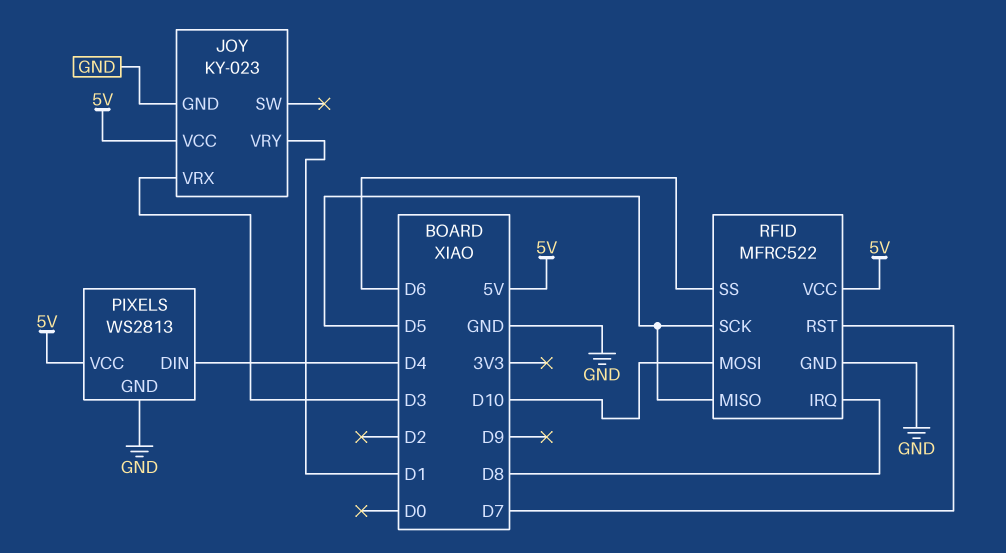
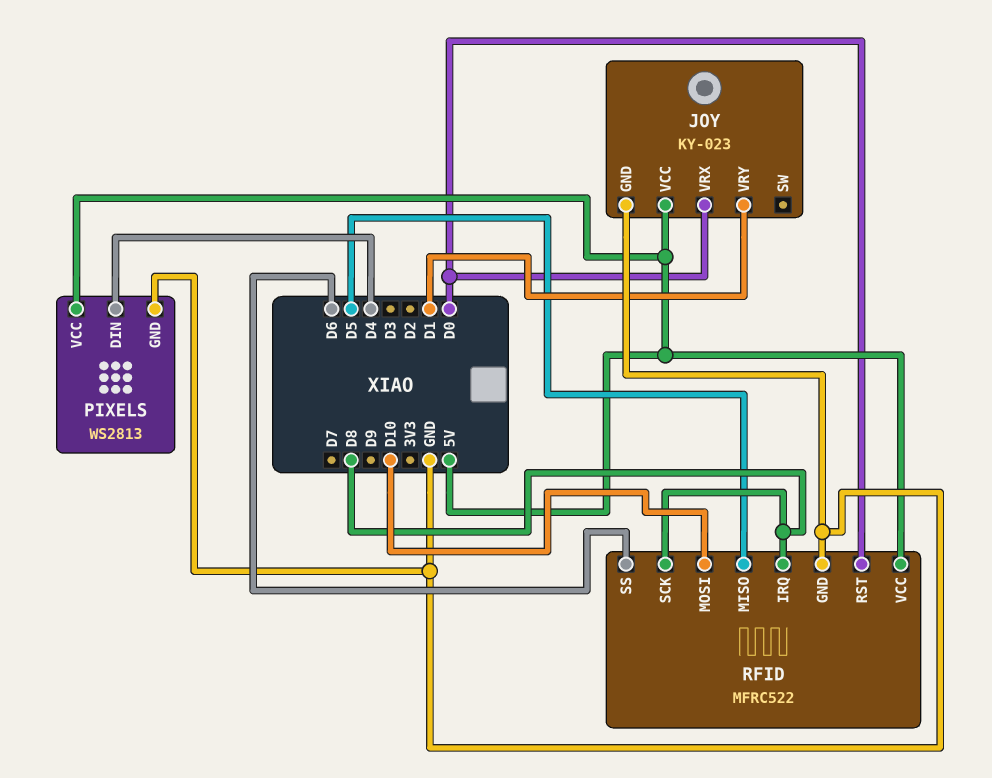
JOY pin VRX: D3 -> D0
RFID pin RST: D7 -> D0
RFID pin SCK: D5 -> D8

